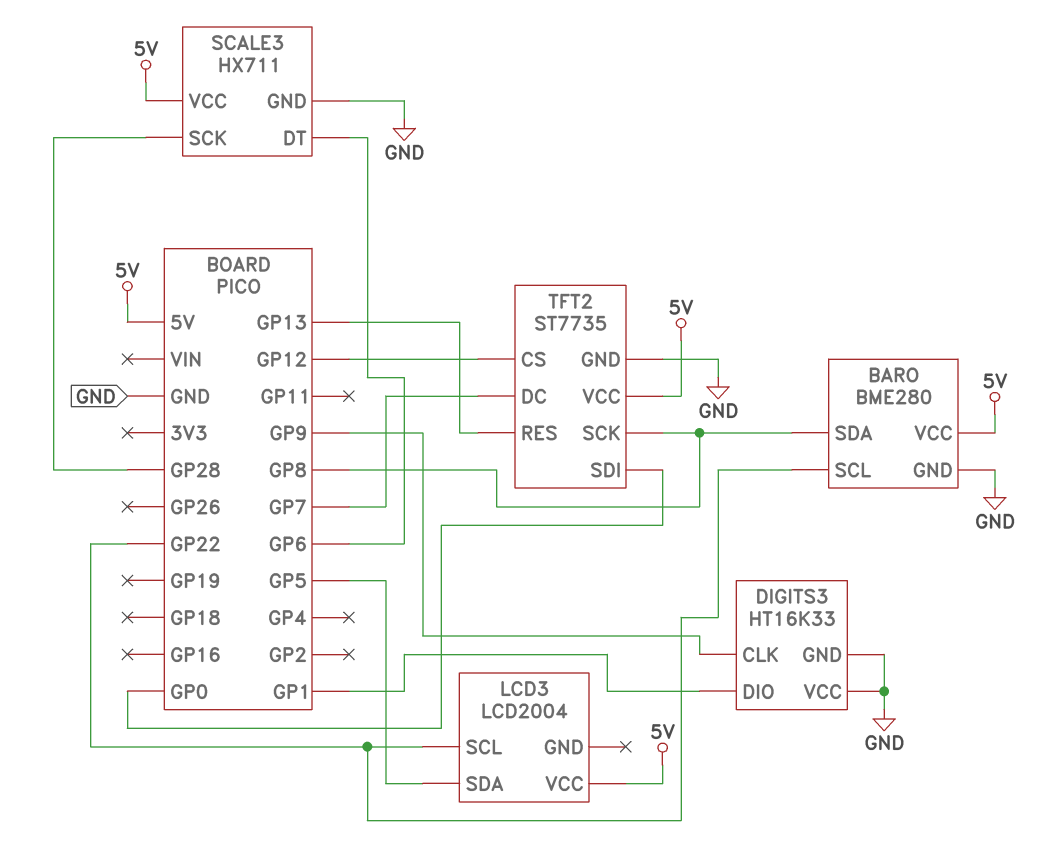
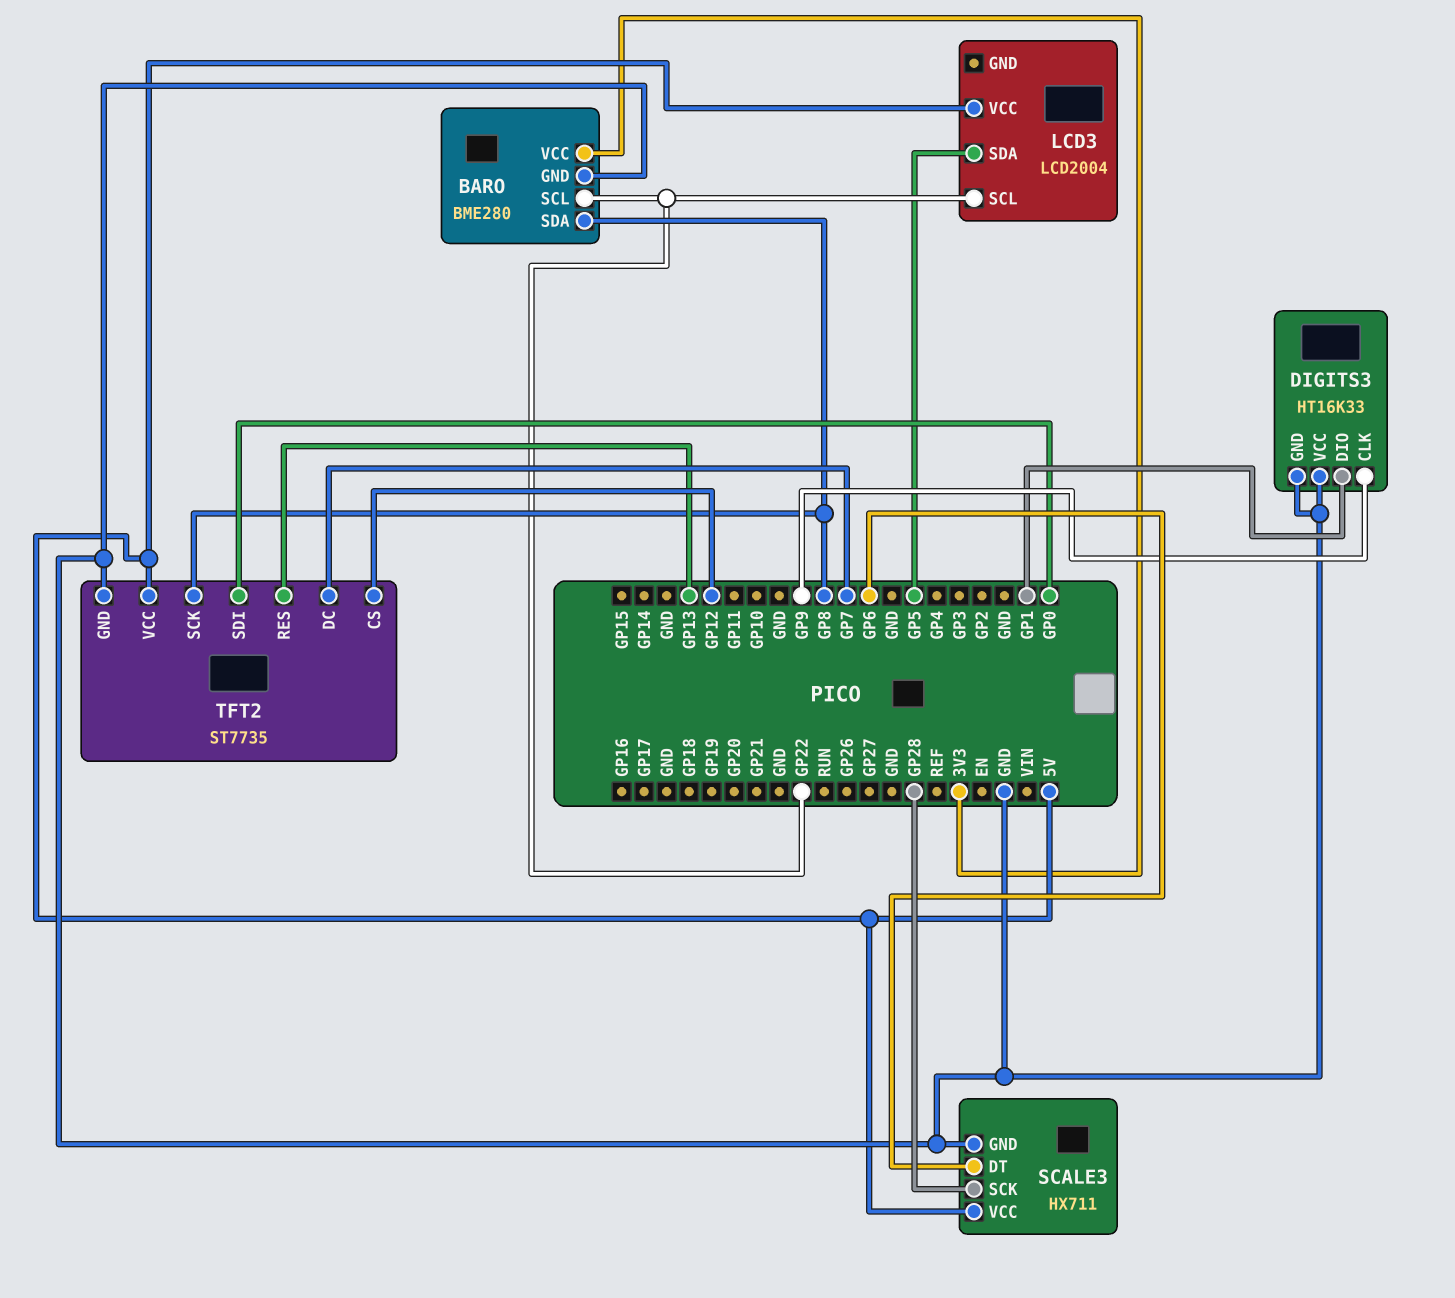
BARO pin VCC: 5V -> 3V3

